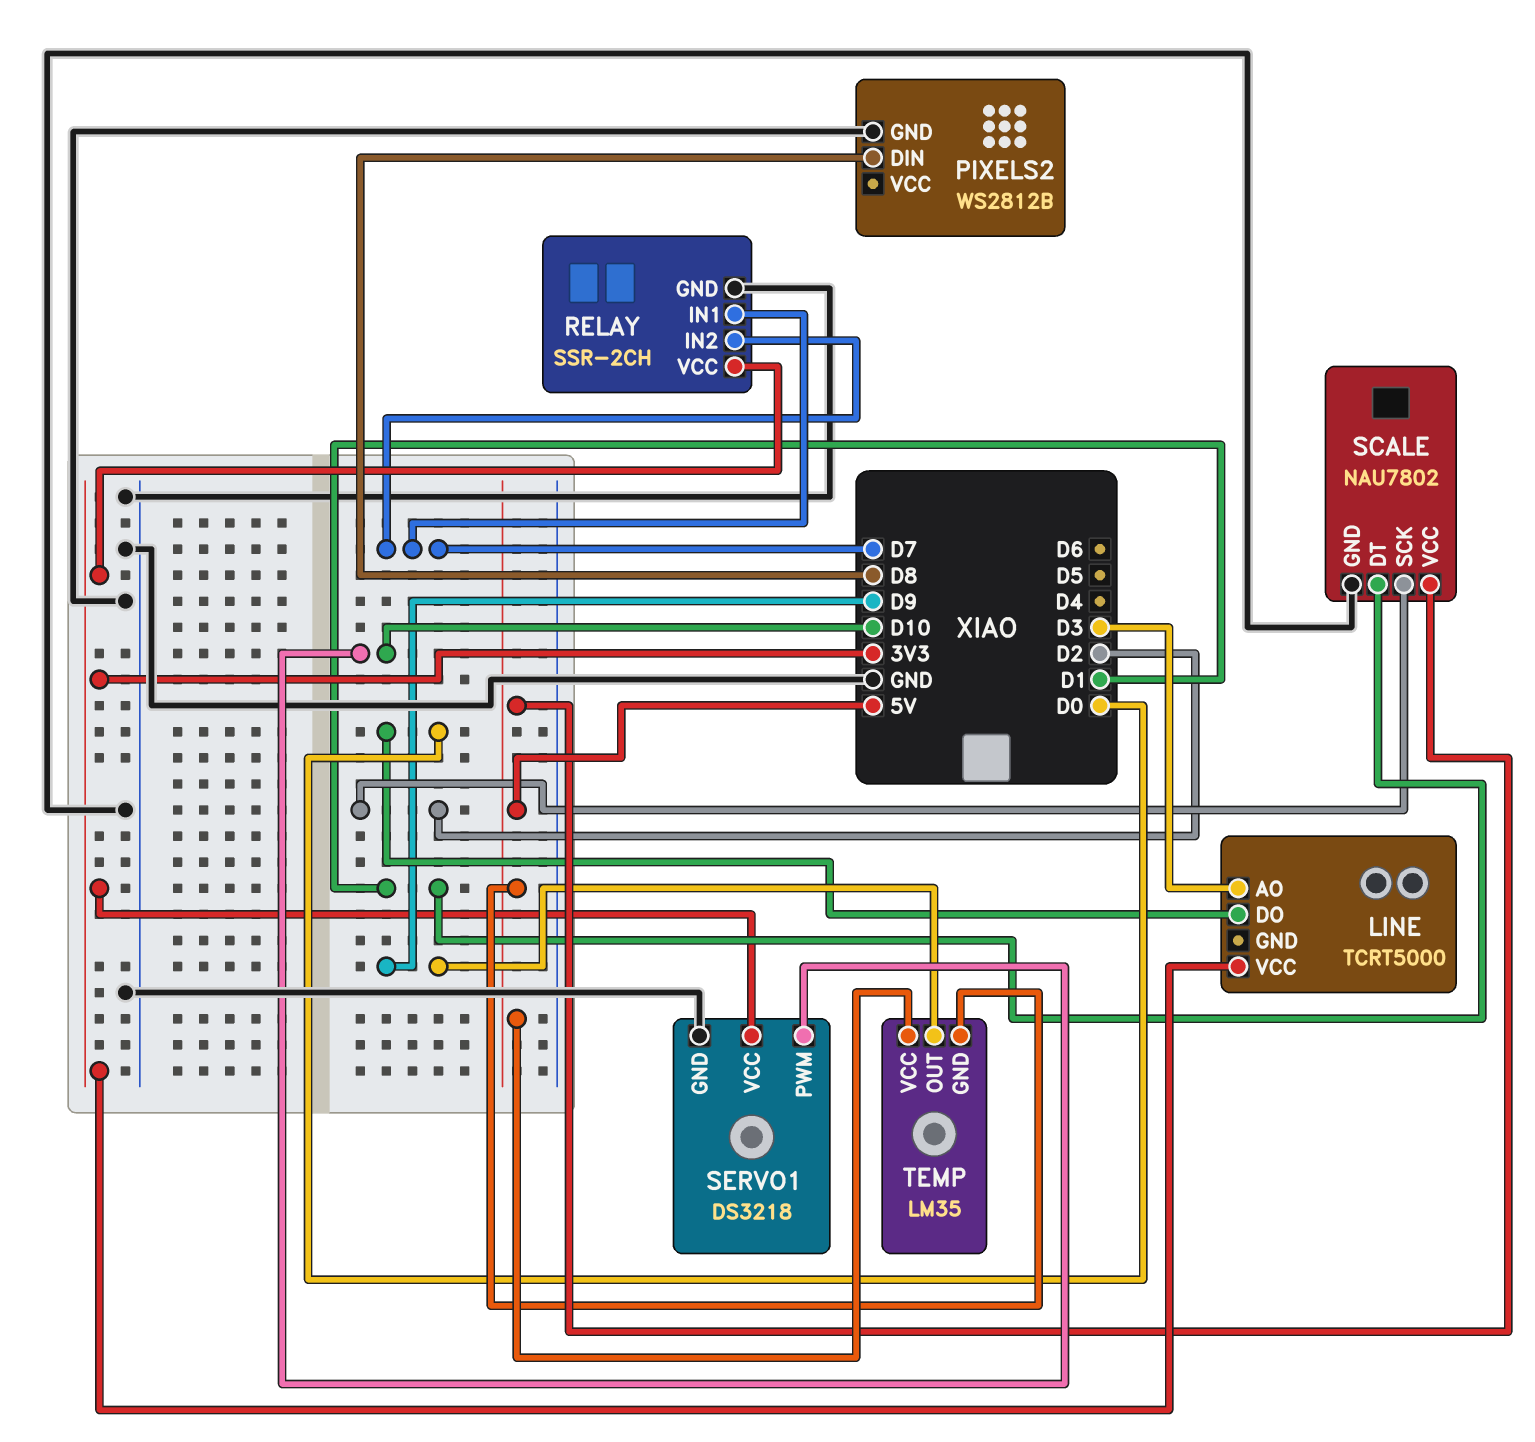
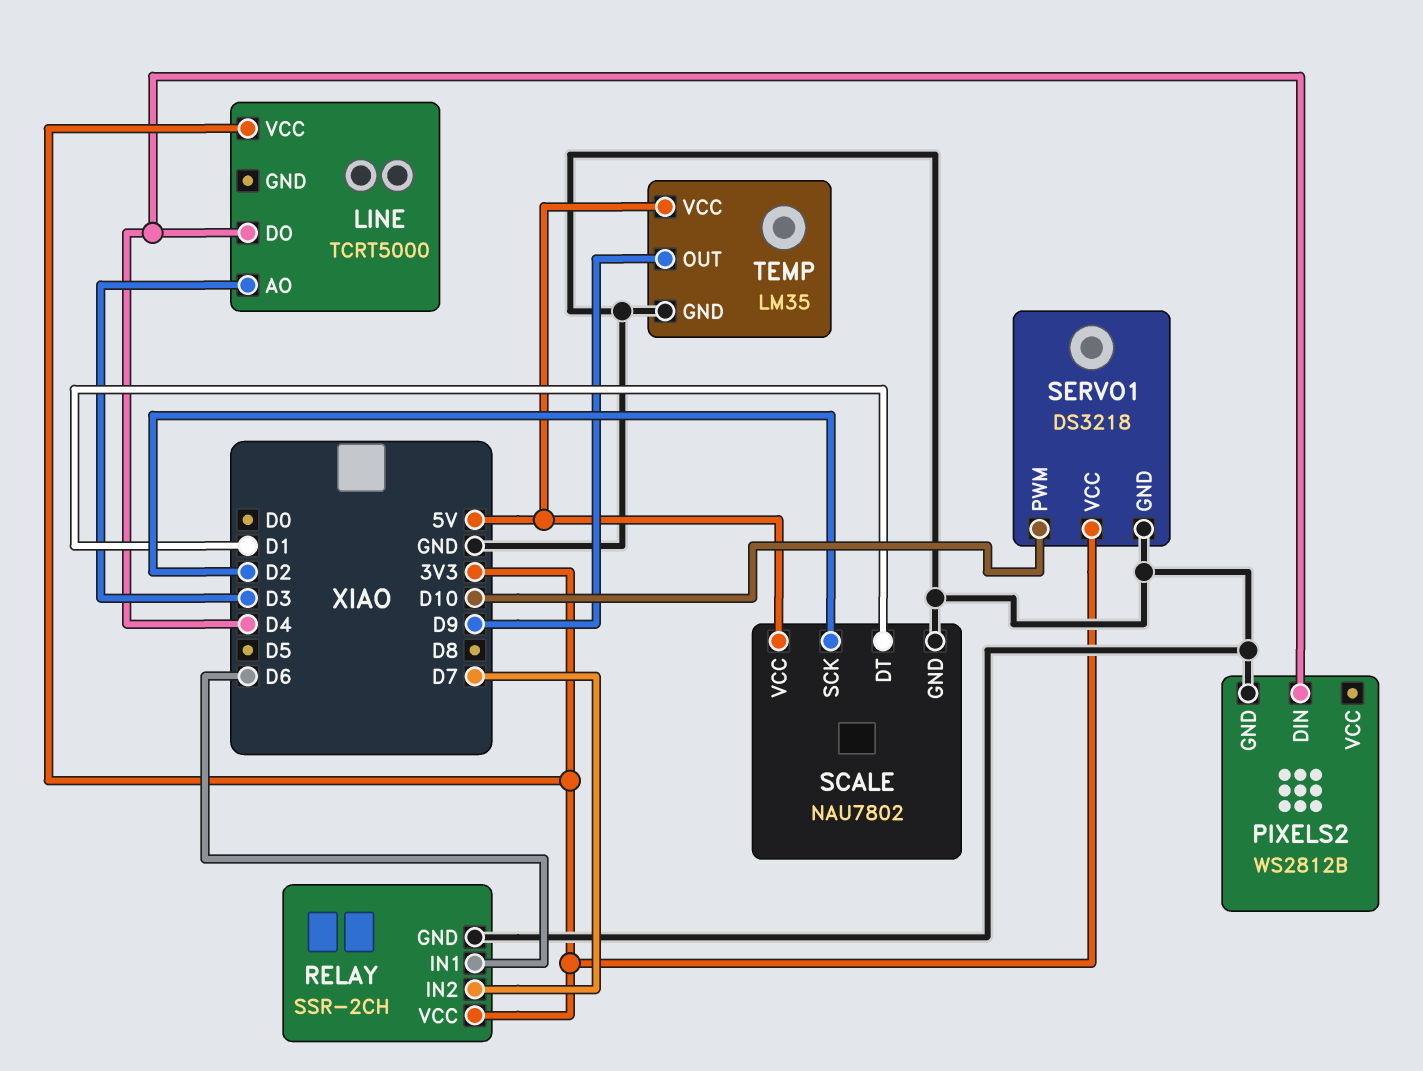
LINE pin DO: D0 -> D4
PIXELS2 pin DIN: D8 -> D4
RELAY pin IN1: D7 -> D6
TEMP pin GND: 5V -> GND

